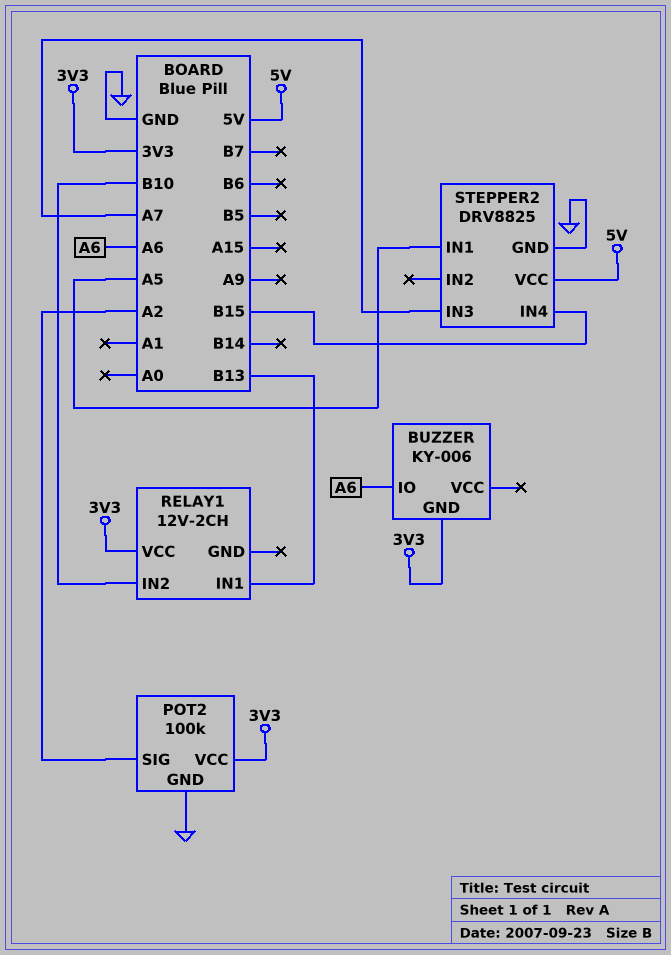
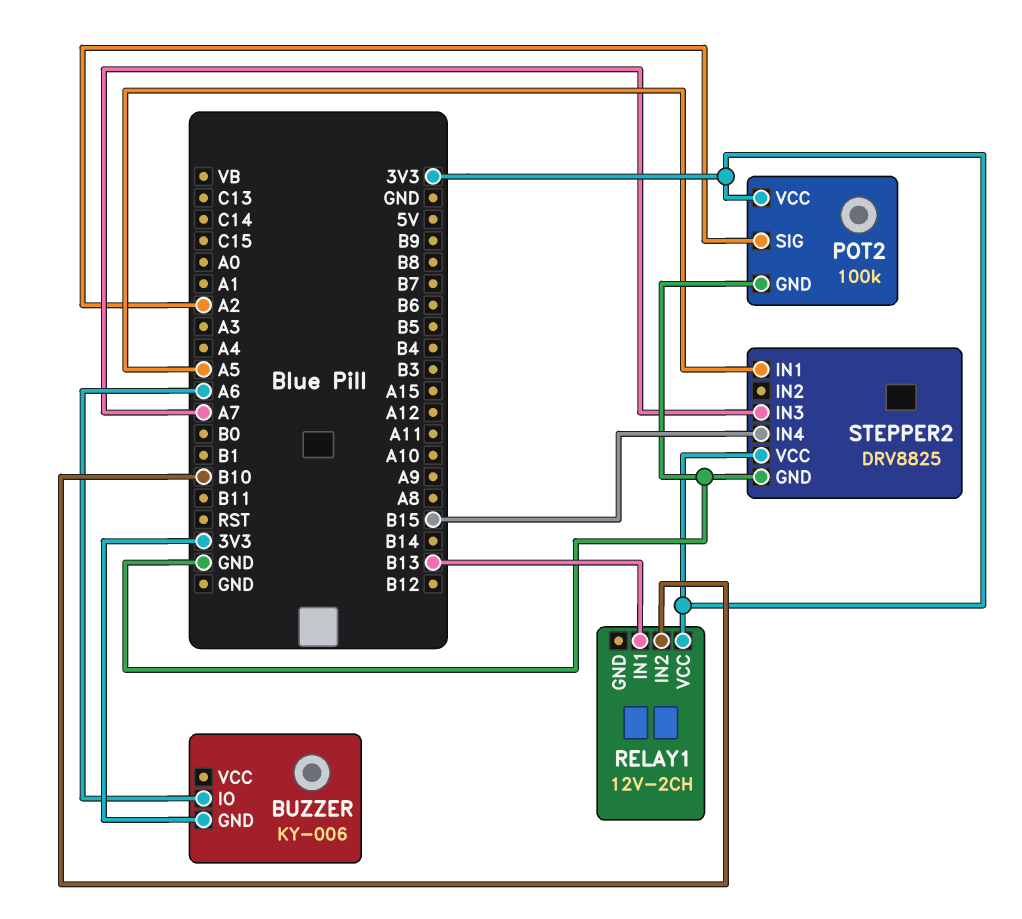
STEPPER2 pin VCC: 5V -> 3V3

